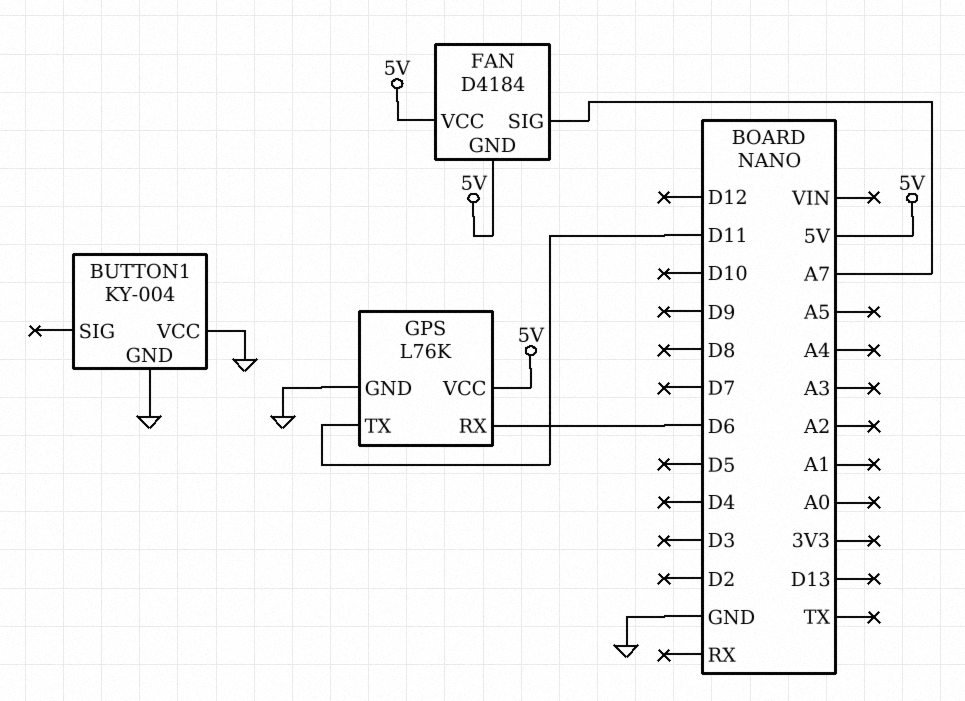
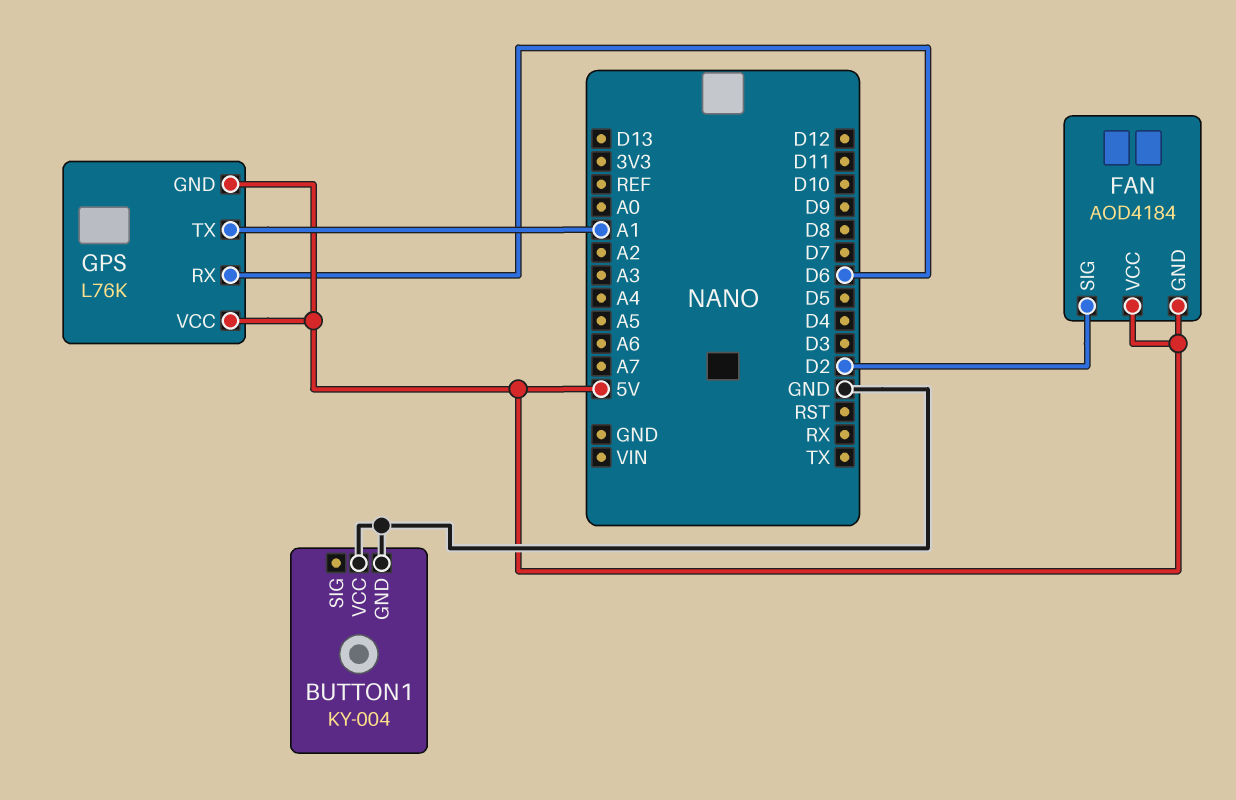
FAN: D4184 -> AOD4184
FAN pin SIG: A7 -> D2
GPS pin GND: GND -> 5V
GPS pin TX: D11 -> A1

